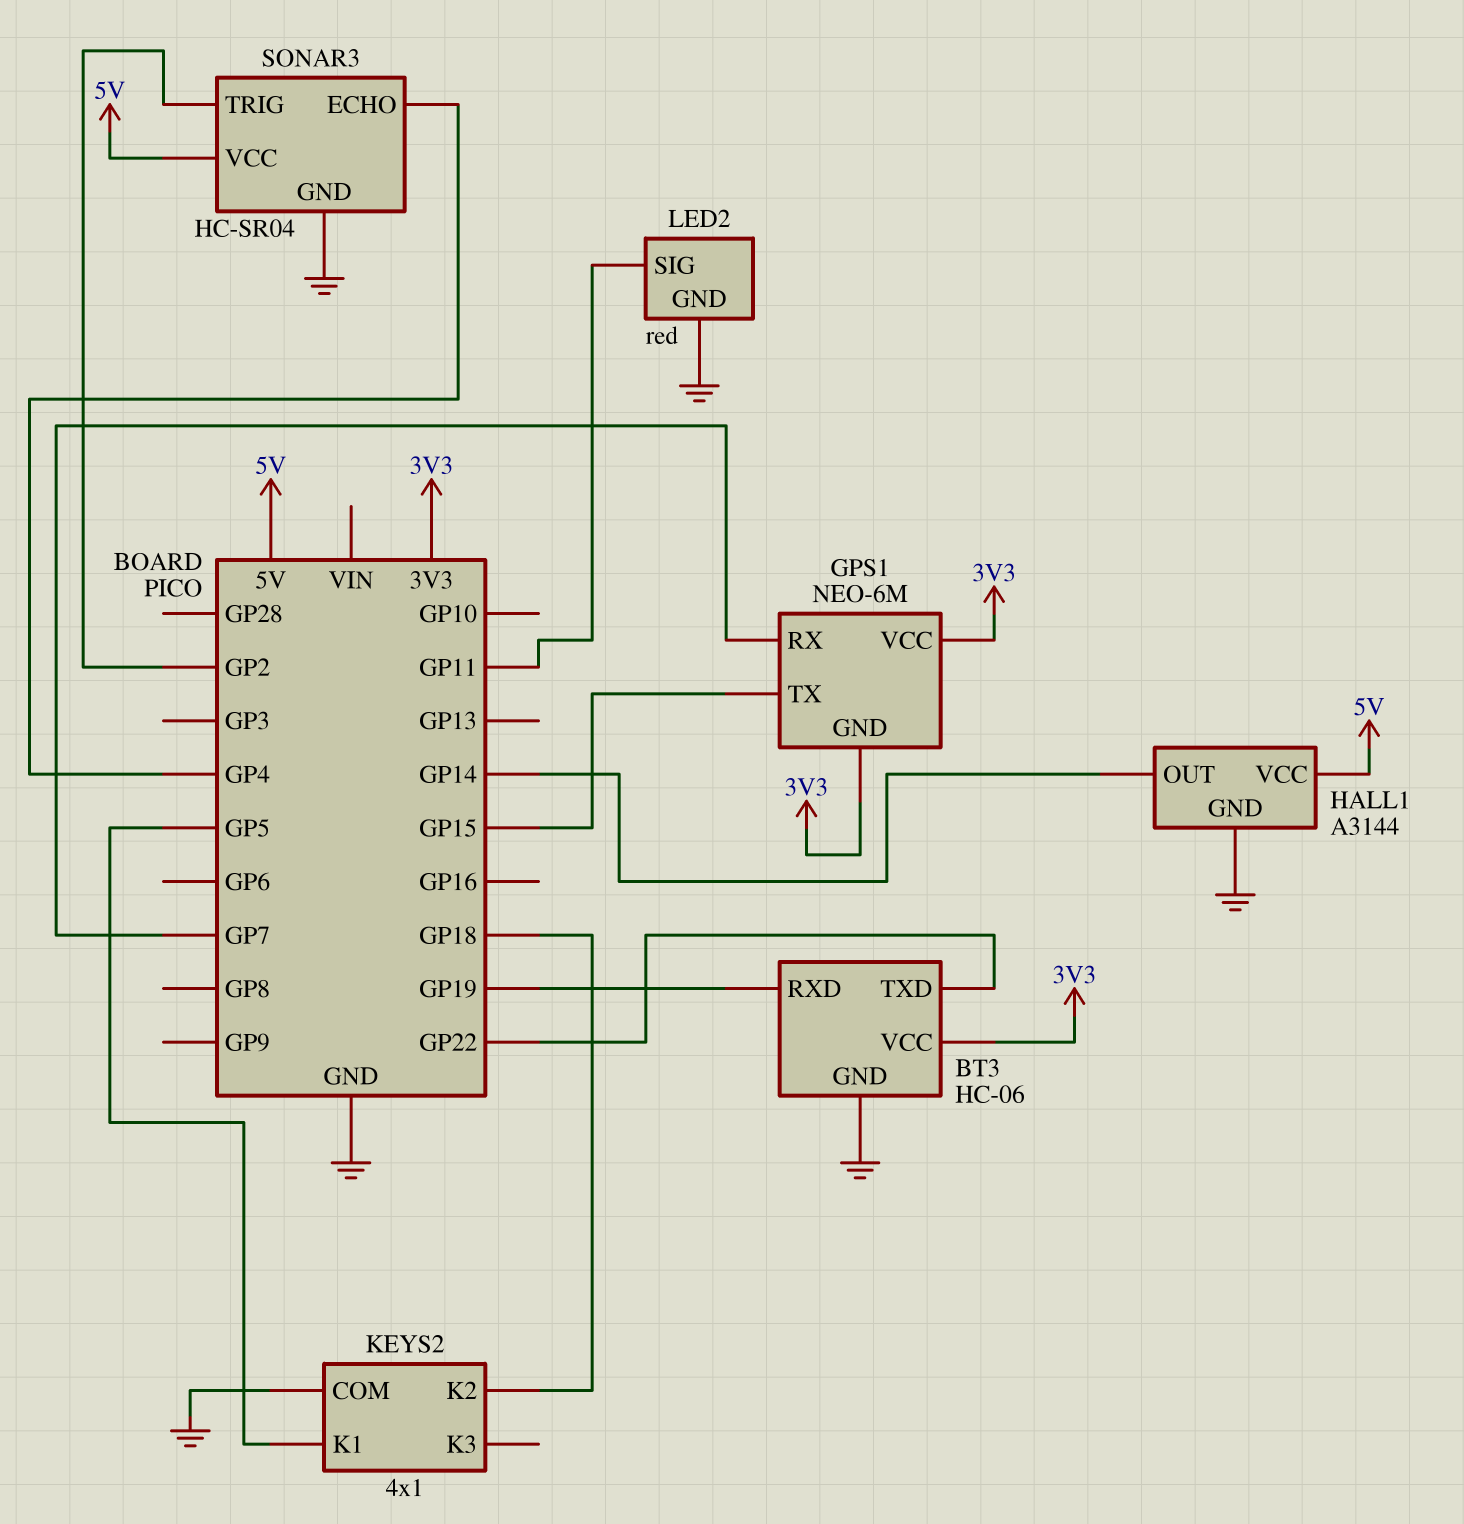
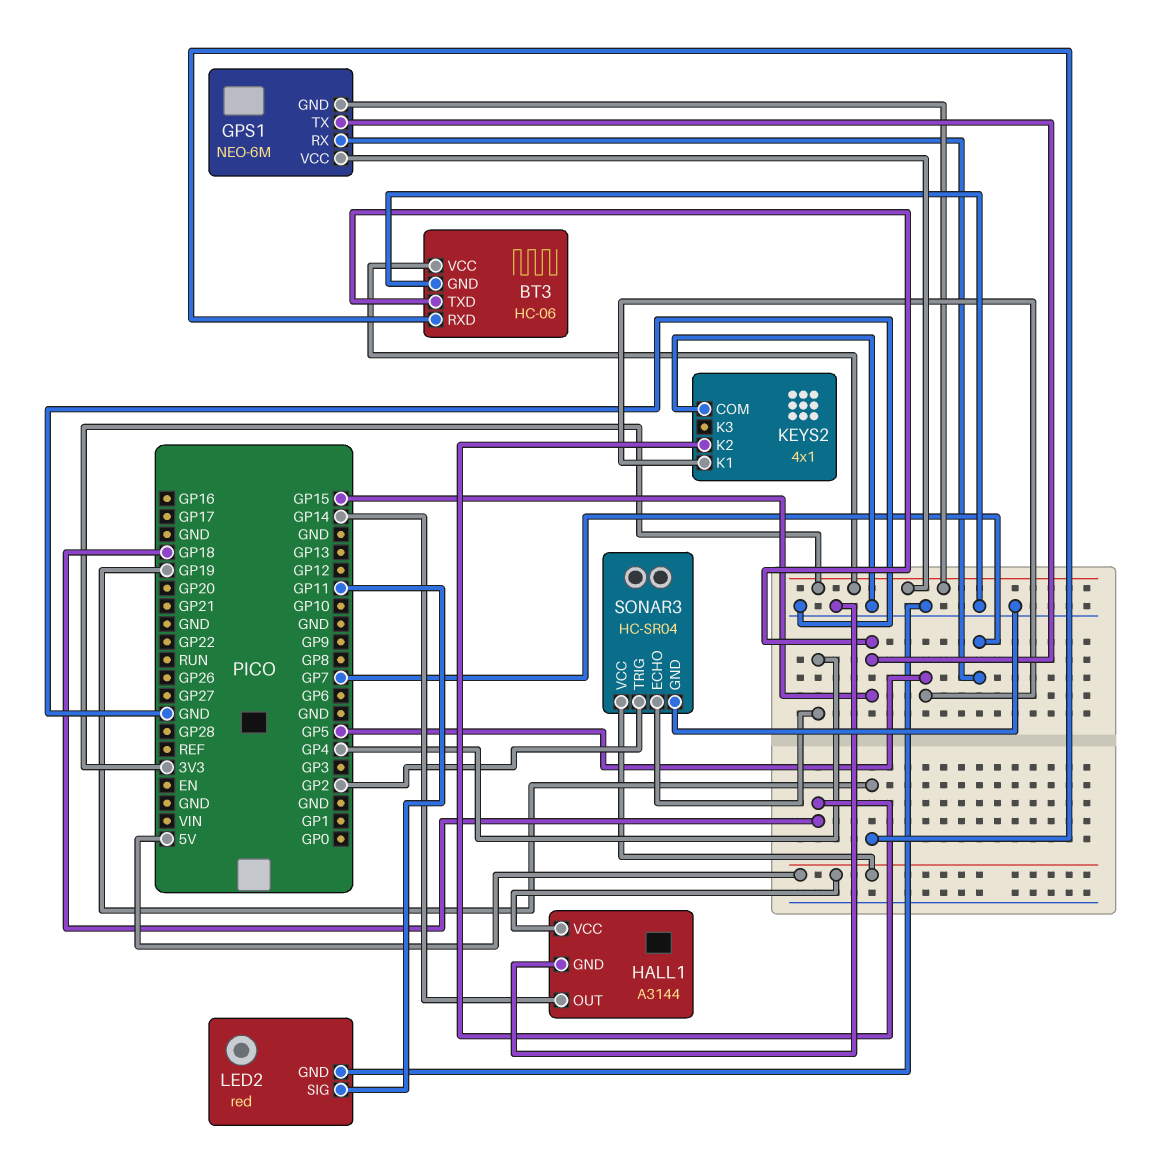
BT3 pin TXD: GP22 -> GP15

